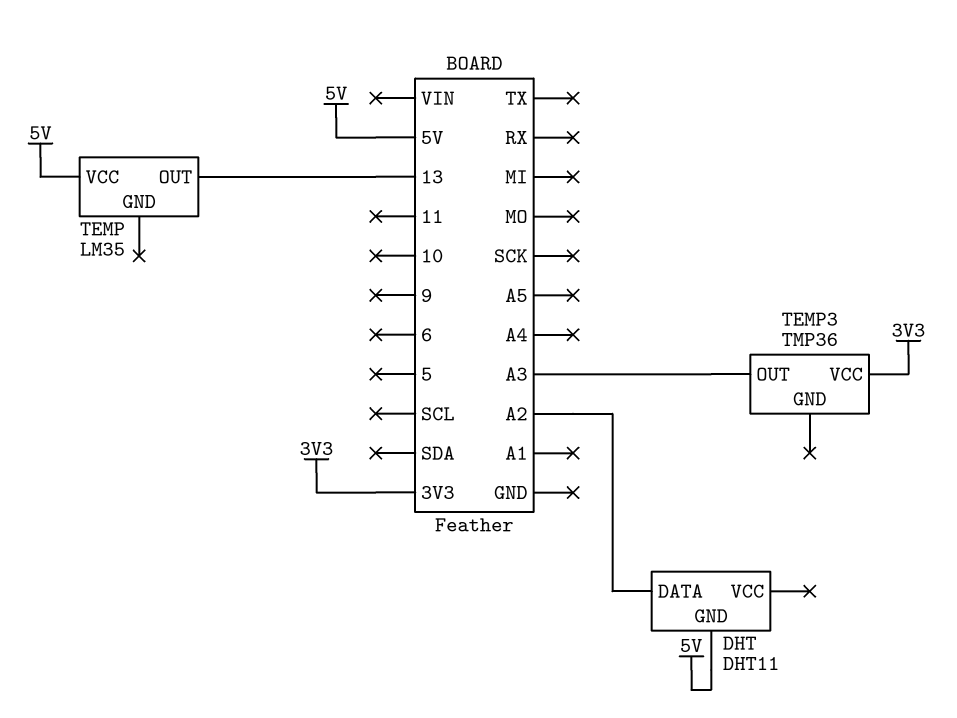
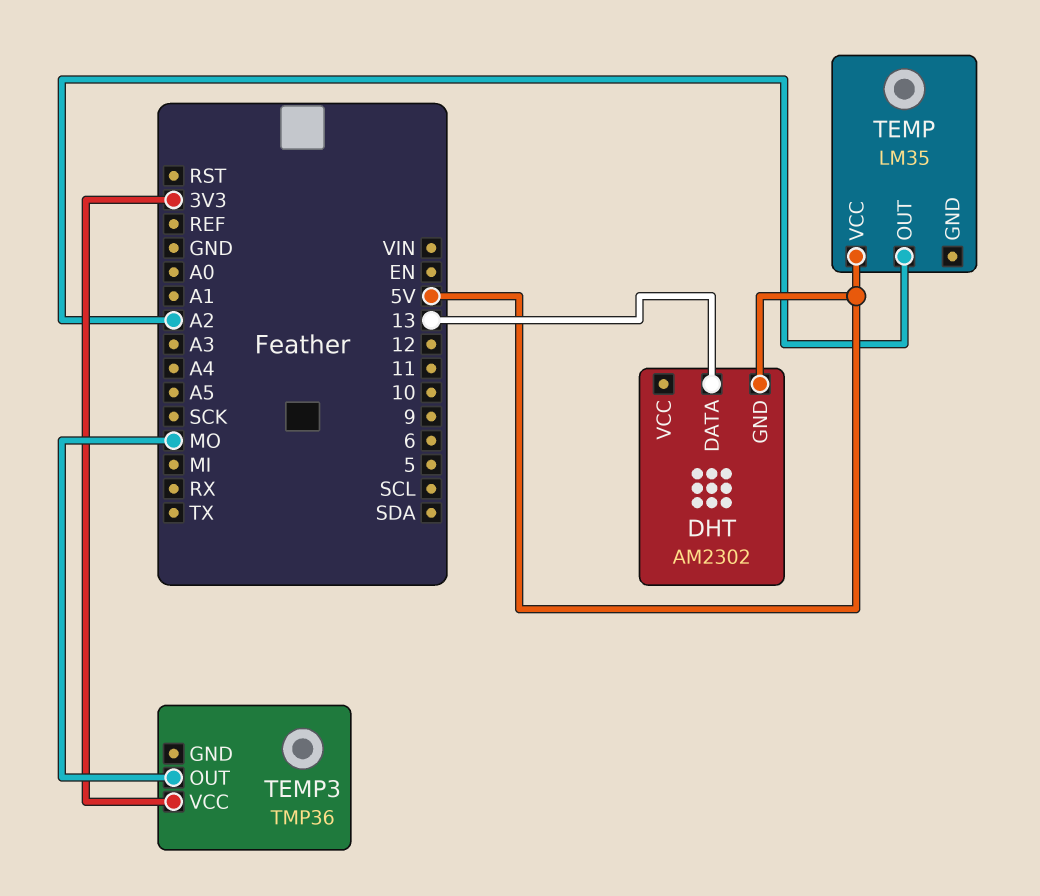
DHT: DHT11 -> AM2302
DHT pin DATA: A2 -> 13
TEMP pin OUT: 13 -> A2
TEMP3 pin OUT: A3 -> MO

